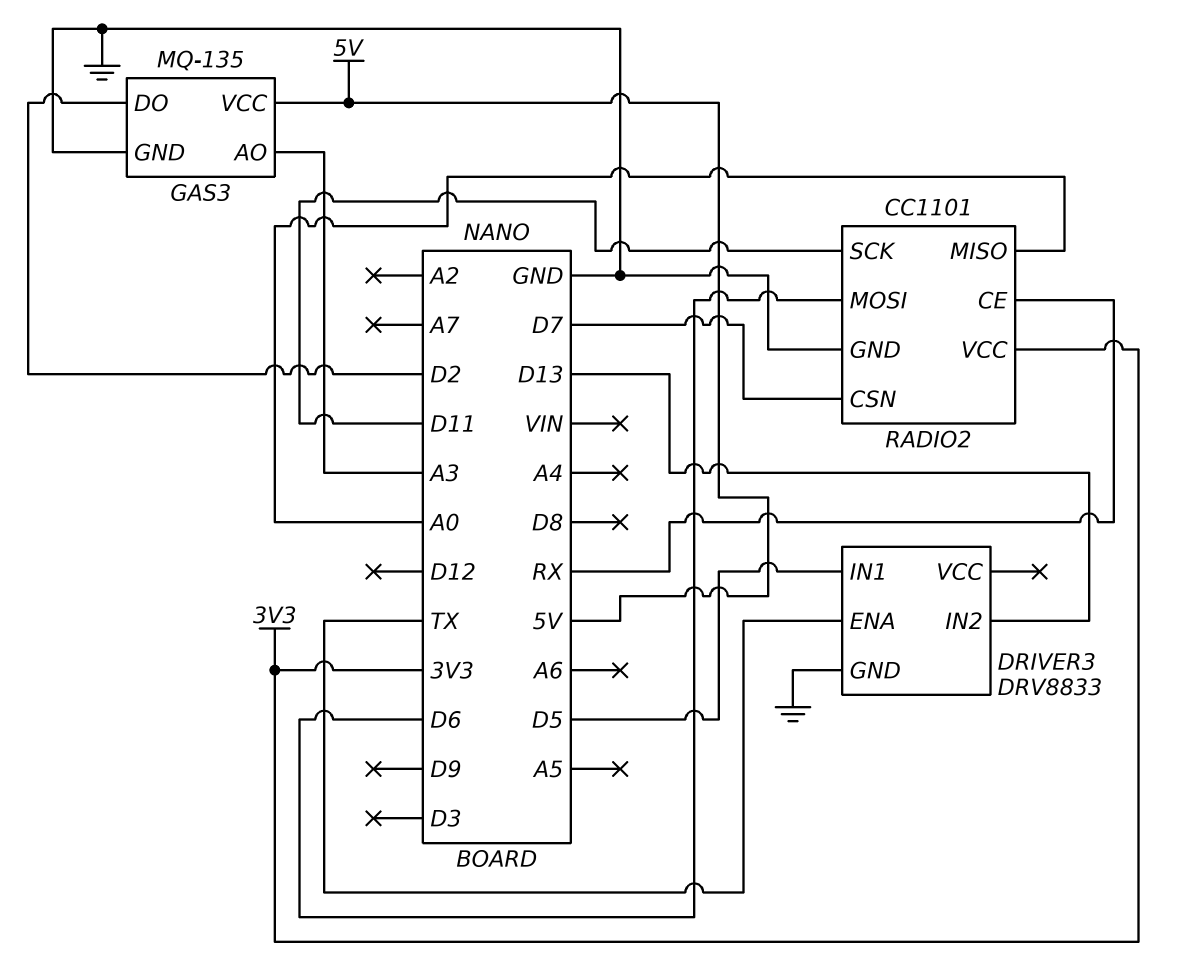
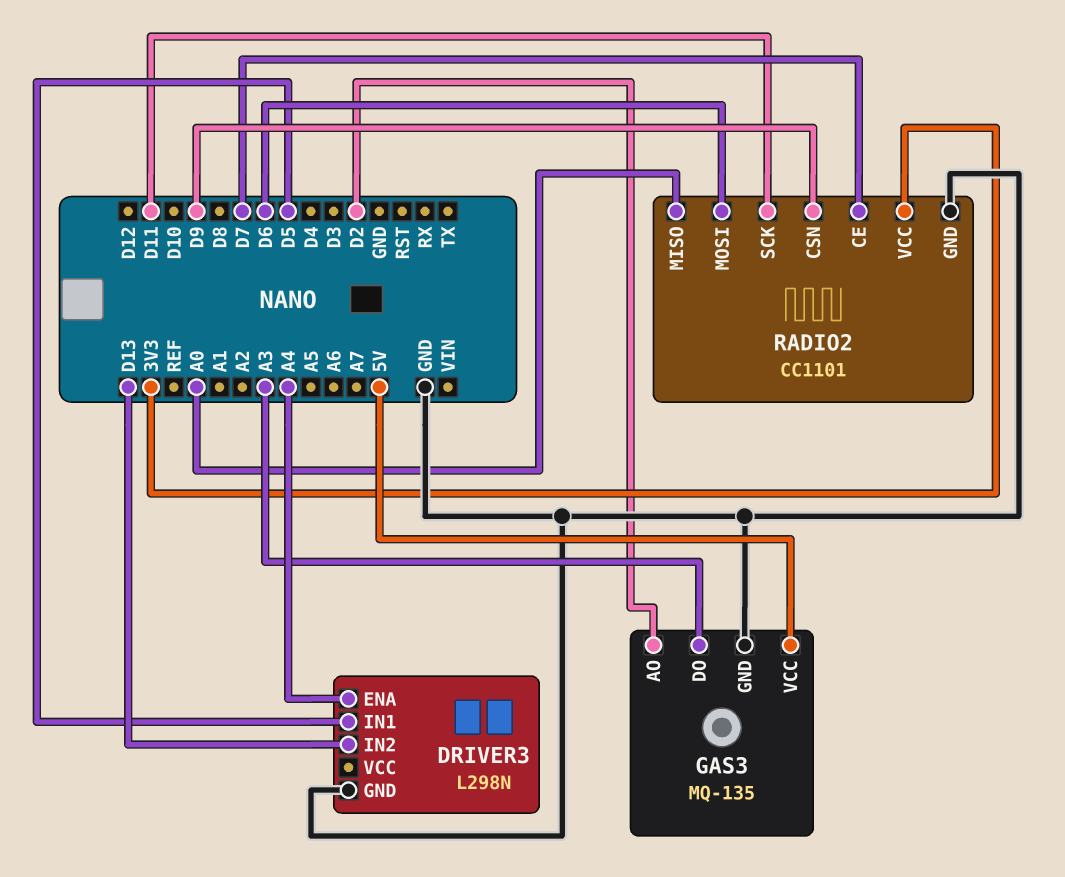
DRIVER3: DRV8833 -> L298N
DRIVER3 pin ENA: TX -> A4
GAS3 pin AO: A3 -> D2
GAS3 pin DO: D2 -> A3
RADIO2 pin CE: RX -> D7
RADIO2 pin CSN: D7 -> D9

